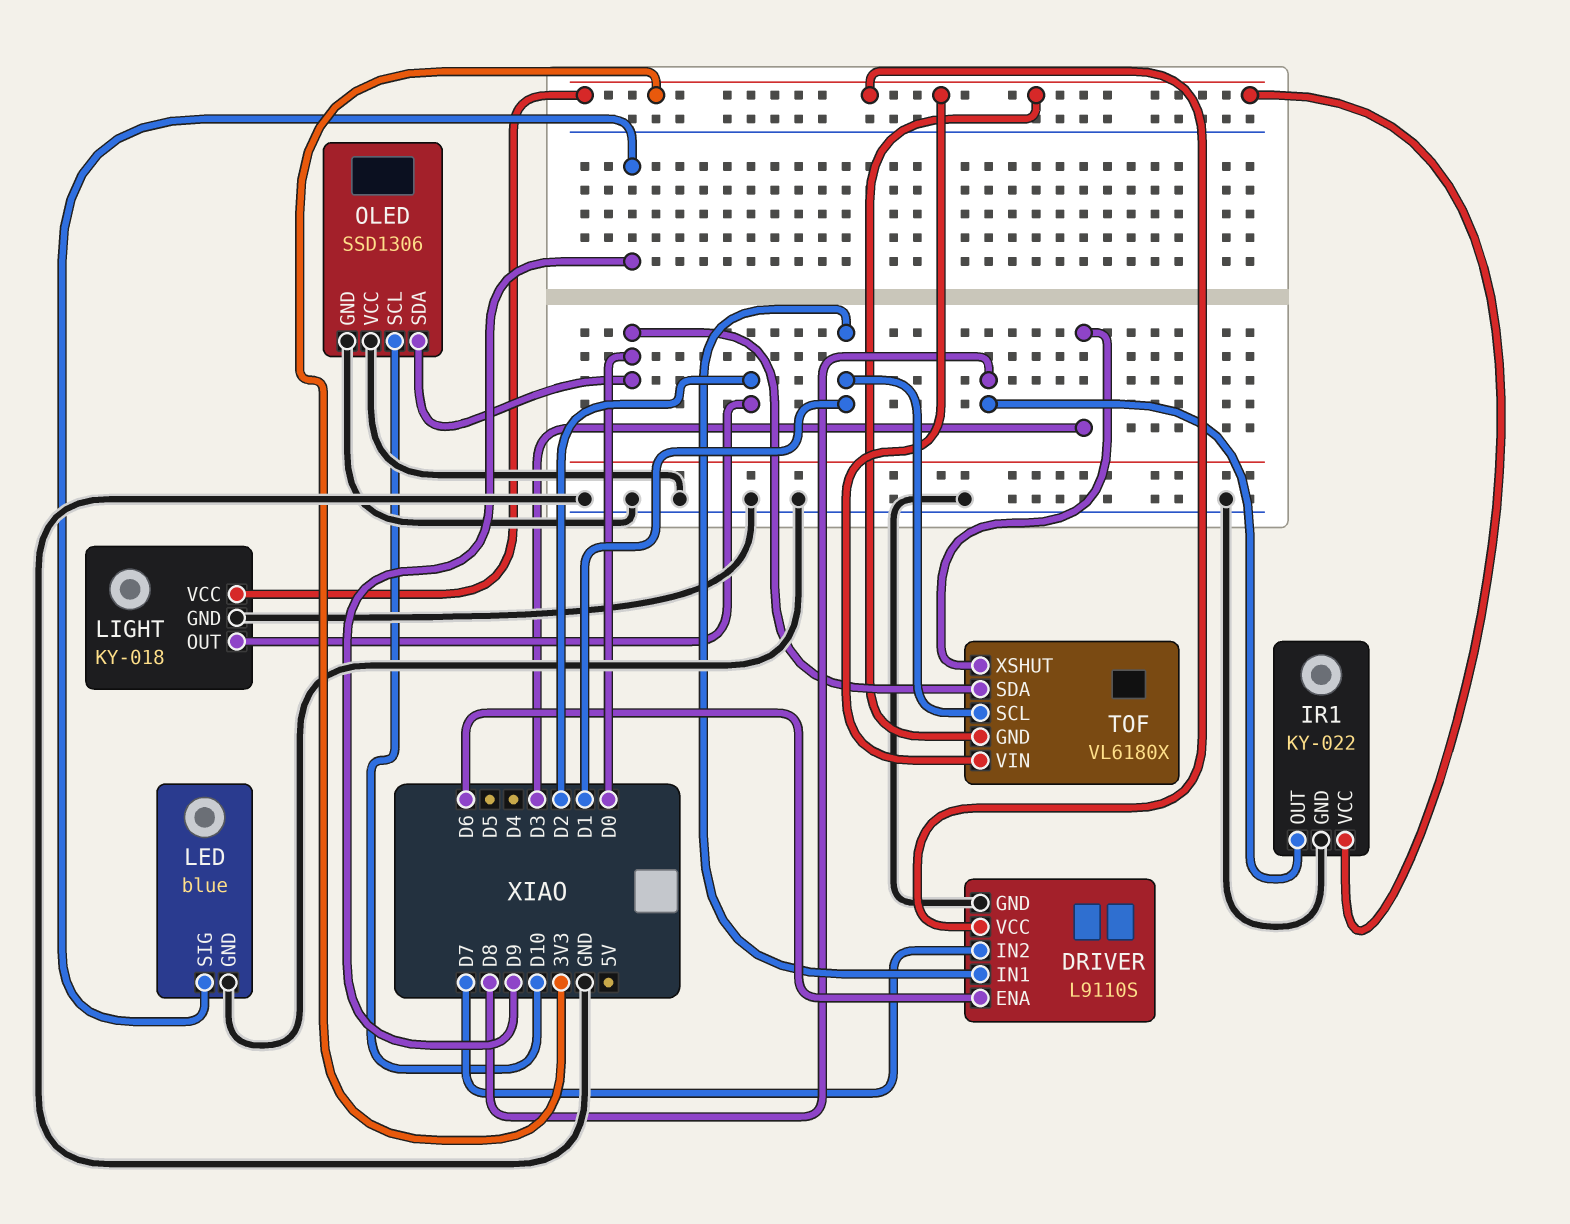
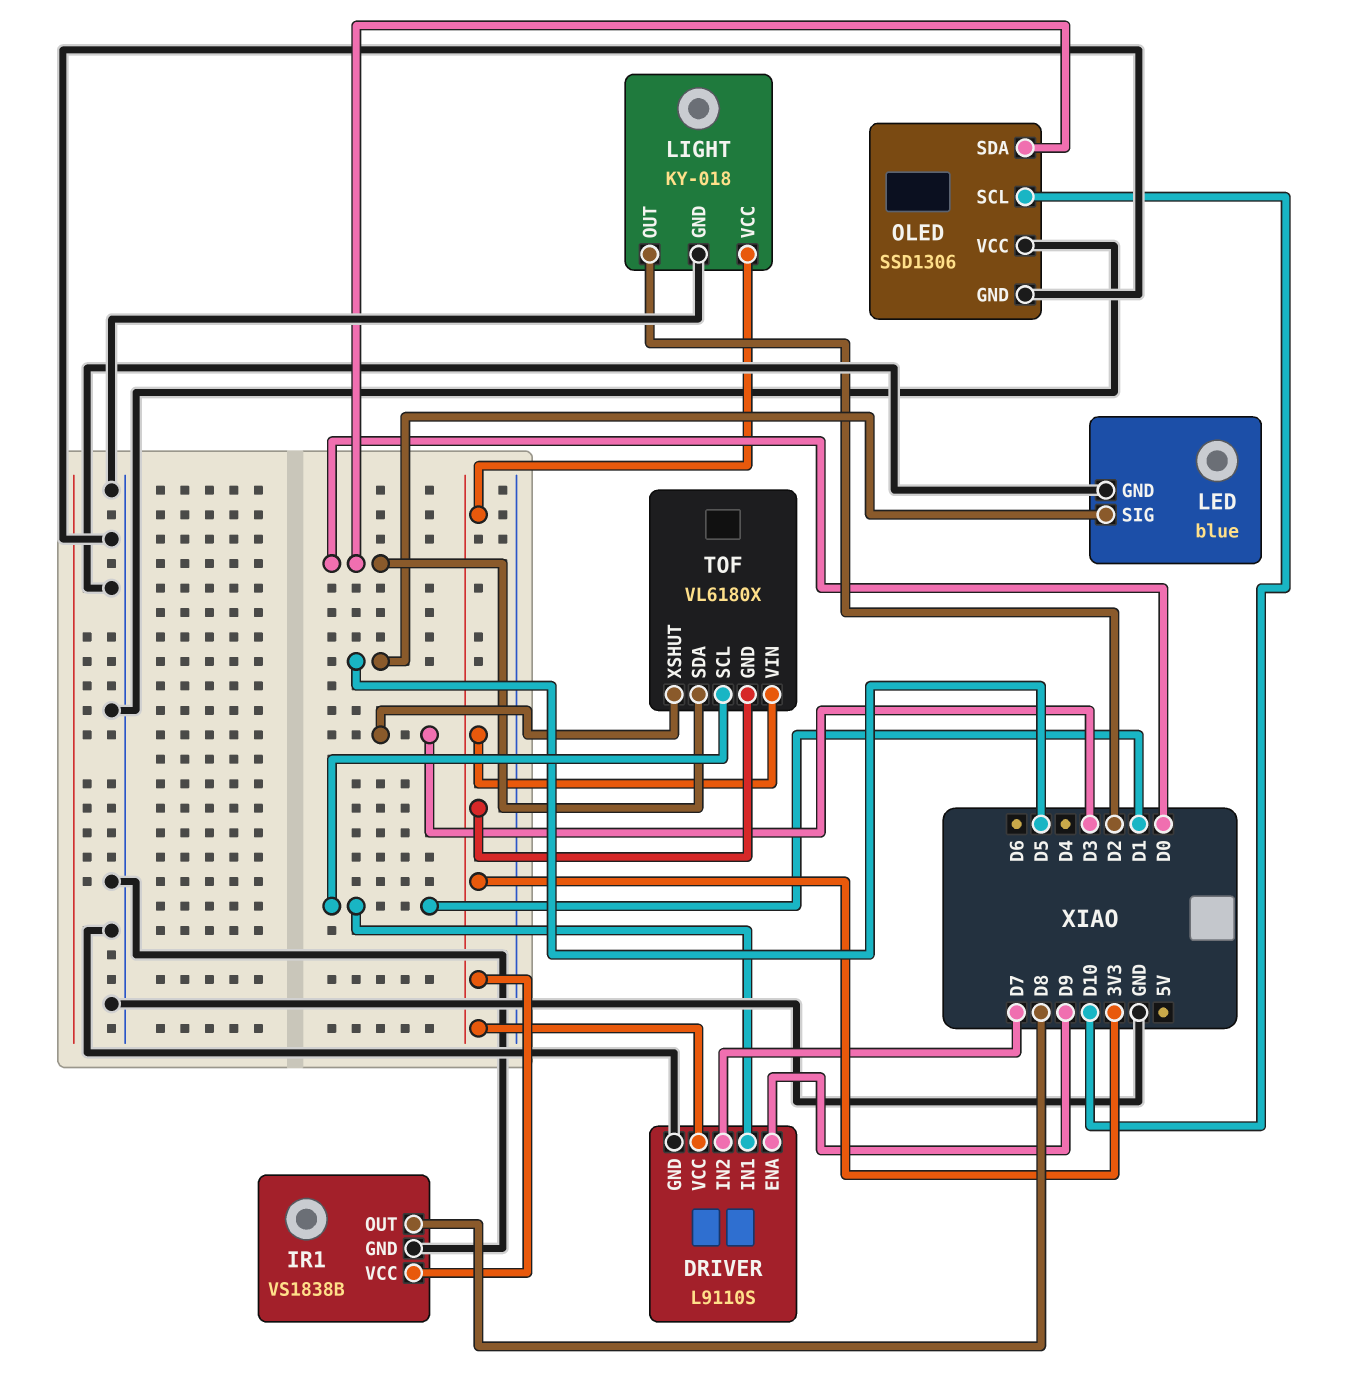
DRIVER pin ENA: D6 -> D9
IR1: KY-022 -> VS1838B
LED pin SIG: D9 -> D5

